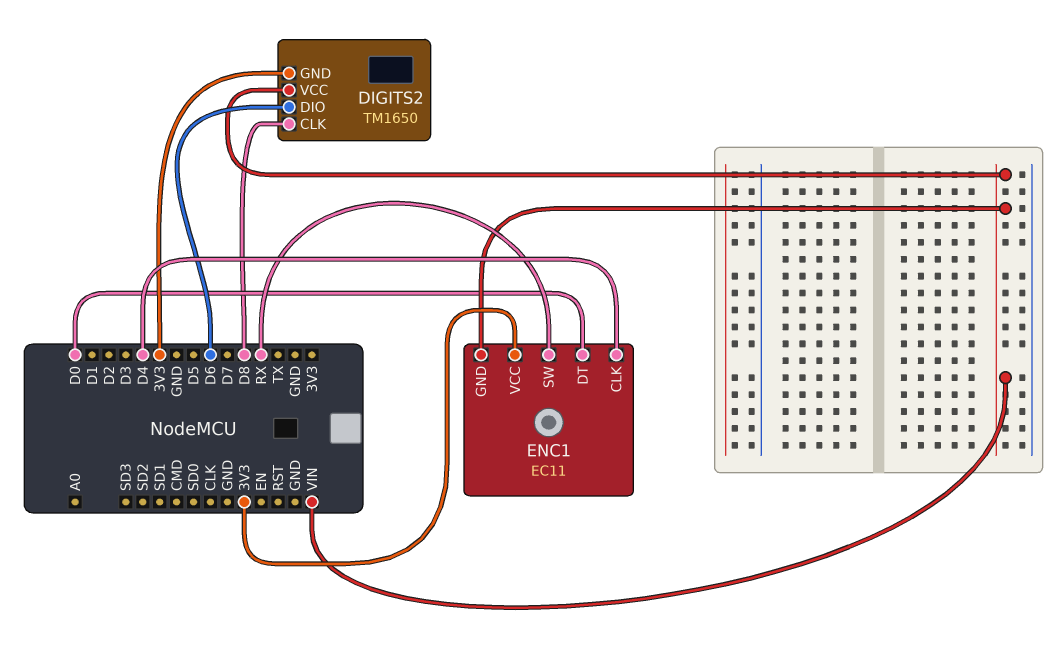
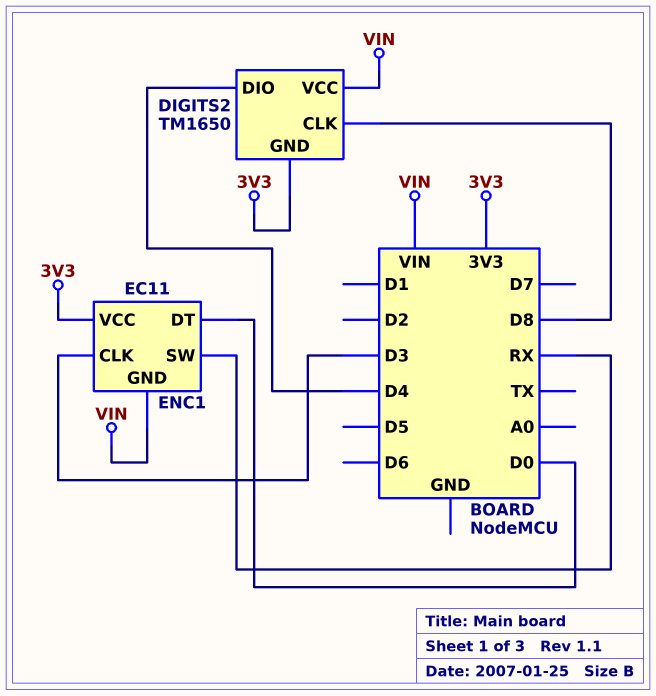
DIGITS2 pin DIO: D6 -> D4
ENC1 pin CLK: D4 -> D3

